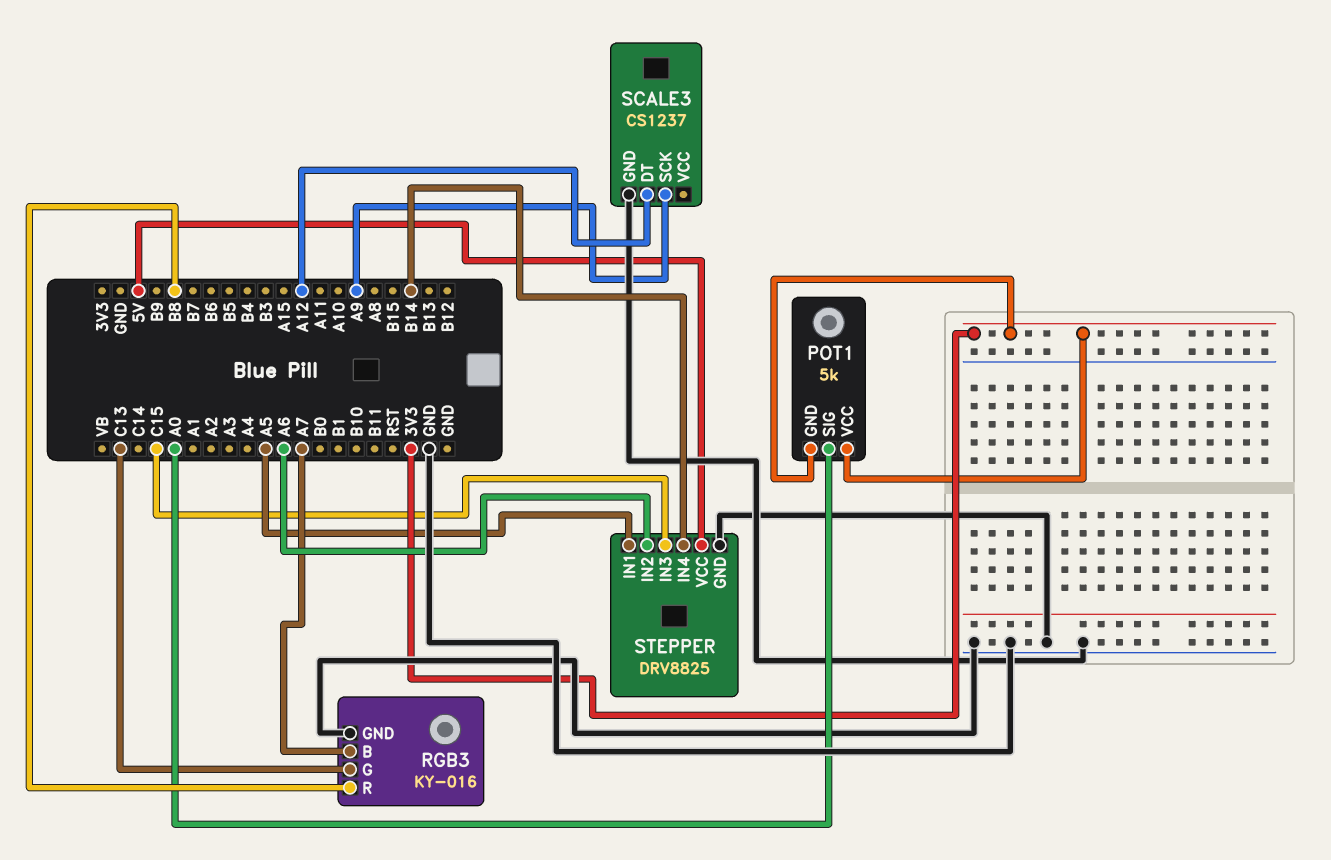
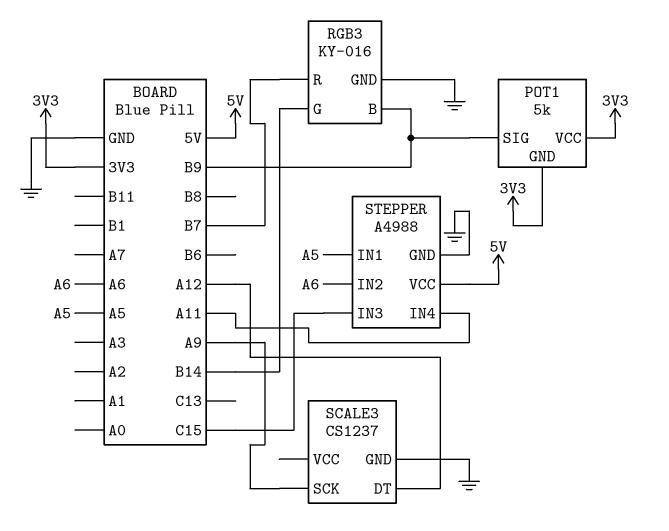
POT1 pin SIG: A0 -> B9
RGB3 pin B: A7 -> B9
RGB3 pin G: C13 -> B14
RGB3 pin R: B8 -> B7
STEPPER: DRV8825 -> A4988
STEPPER pin IN4: B14 -> A11

